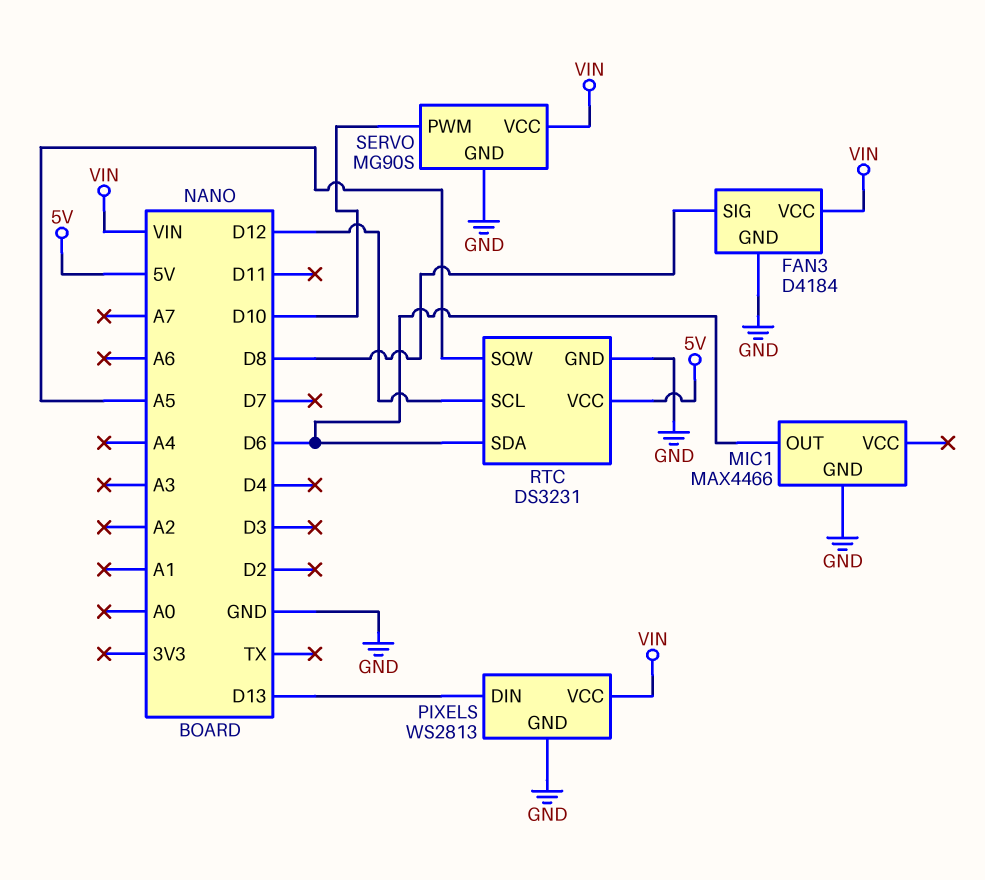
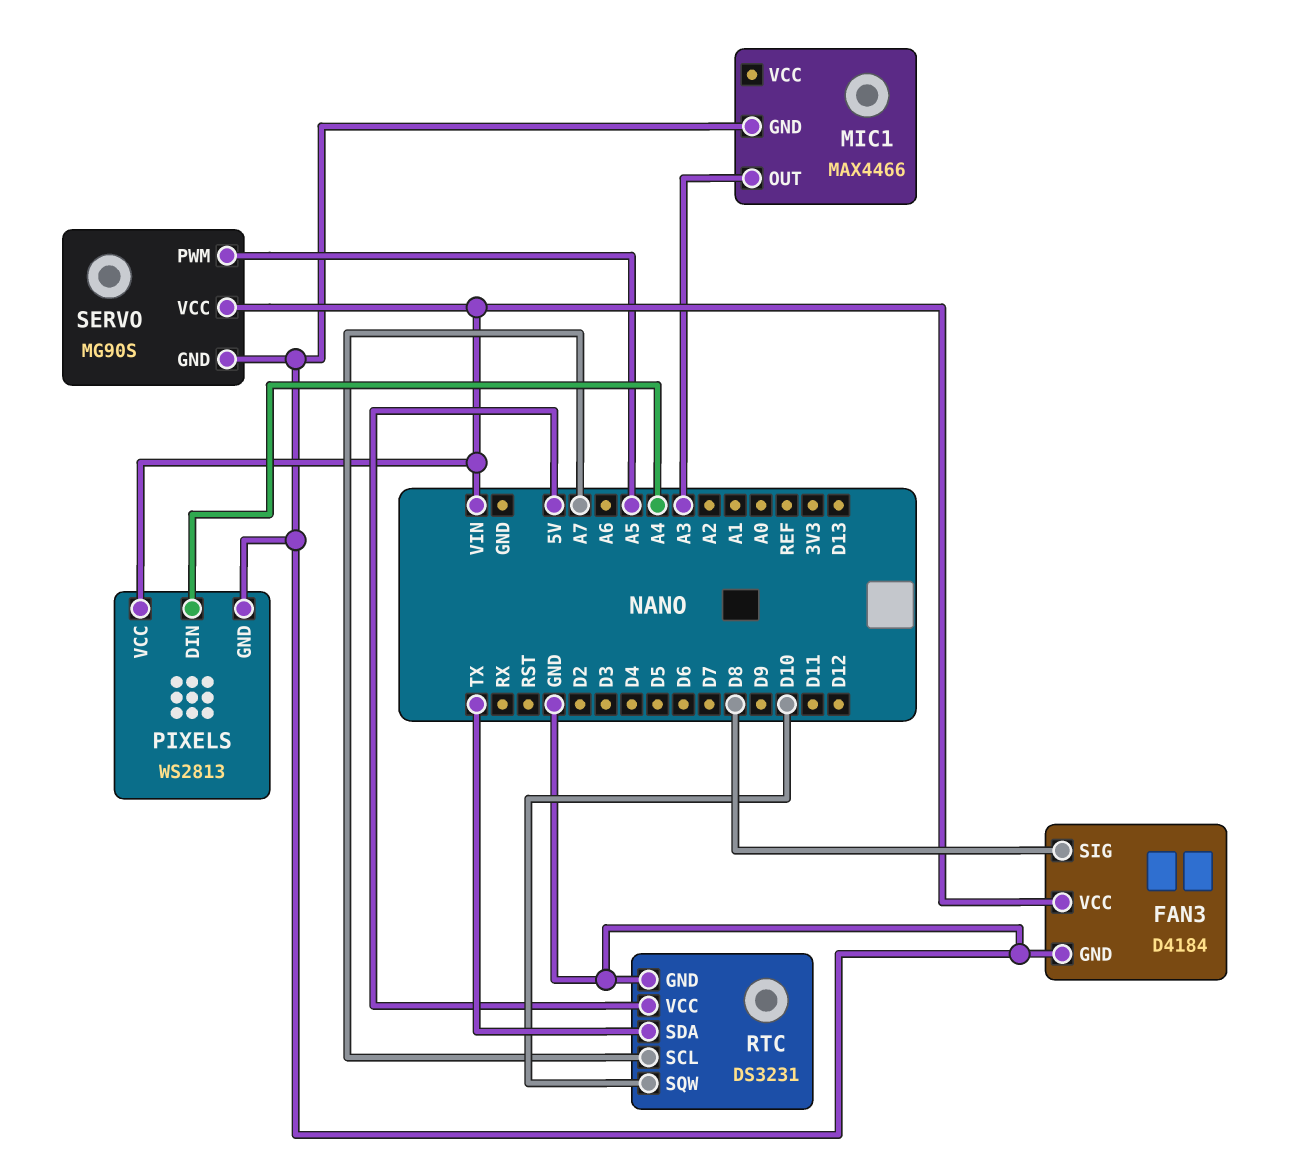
MIC1 pin OUT: D6 -> A3
PIXELS pin DIN: D13 -> A4
RTC pin SCL: D12 -> A7
RTC pin SDA: D6 -> TX
RTC pin SQW: A5 -> D10
SERVO pin PWM: D10 -> A5

